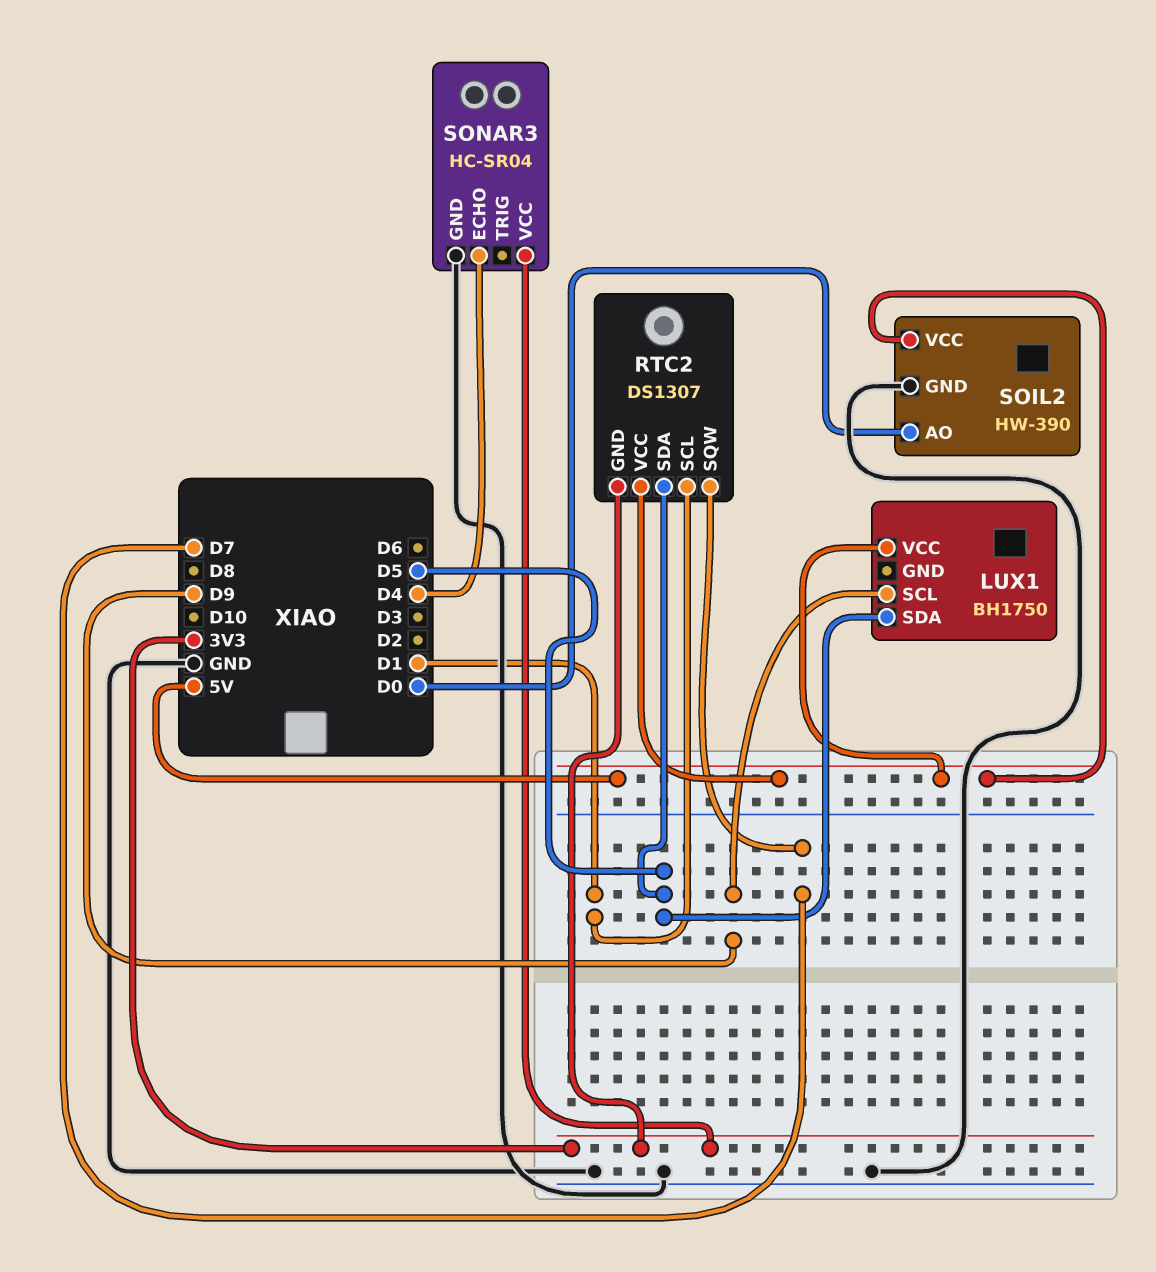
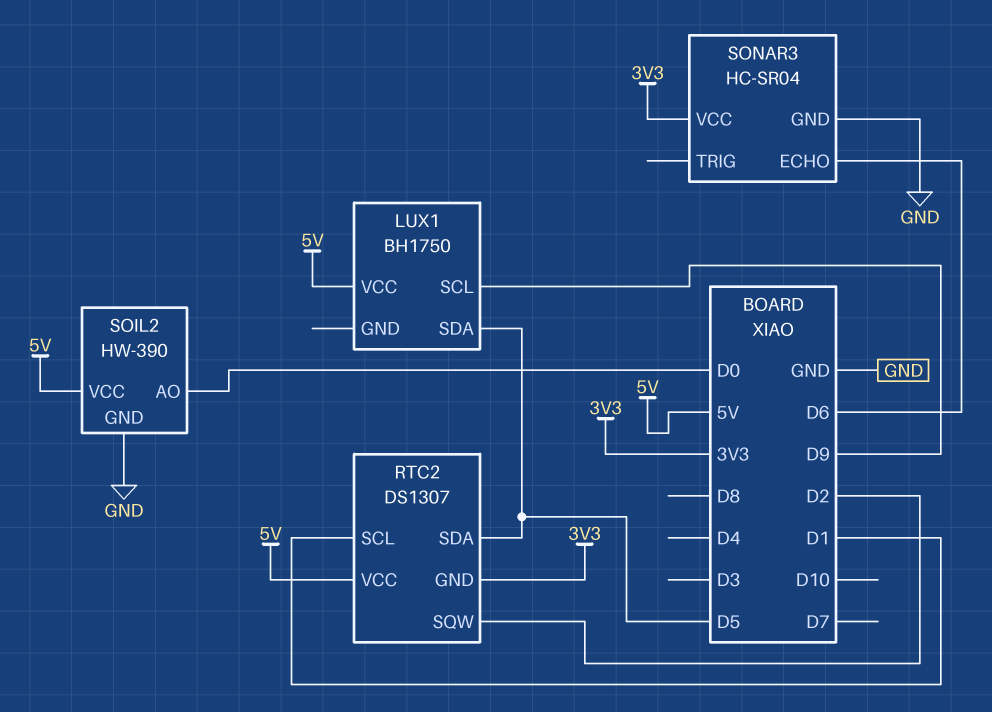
RTC2 pin SQW: D7 -> D2
SONAR3 pin ECHO: D4 -> D6

